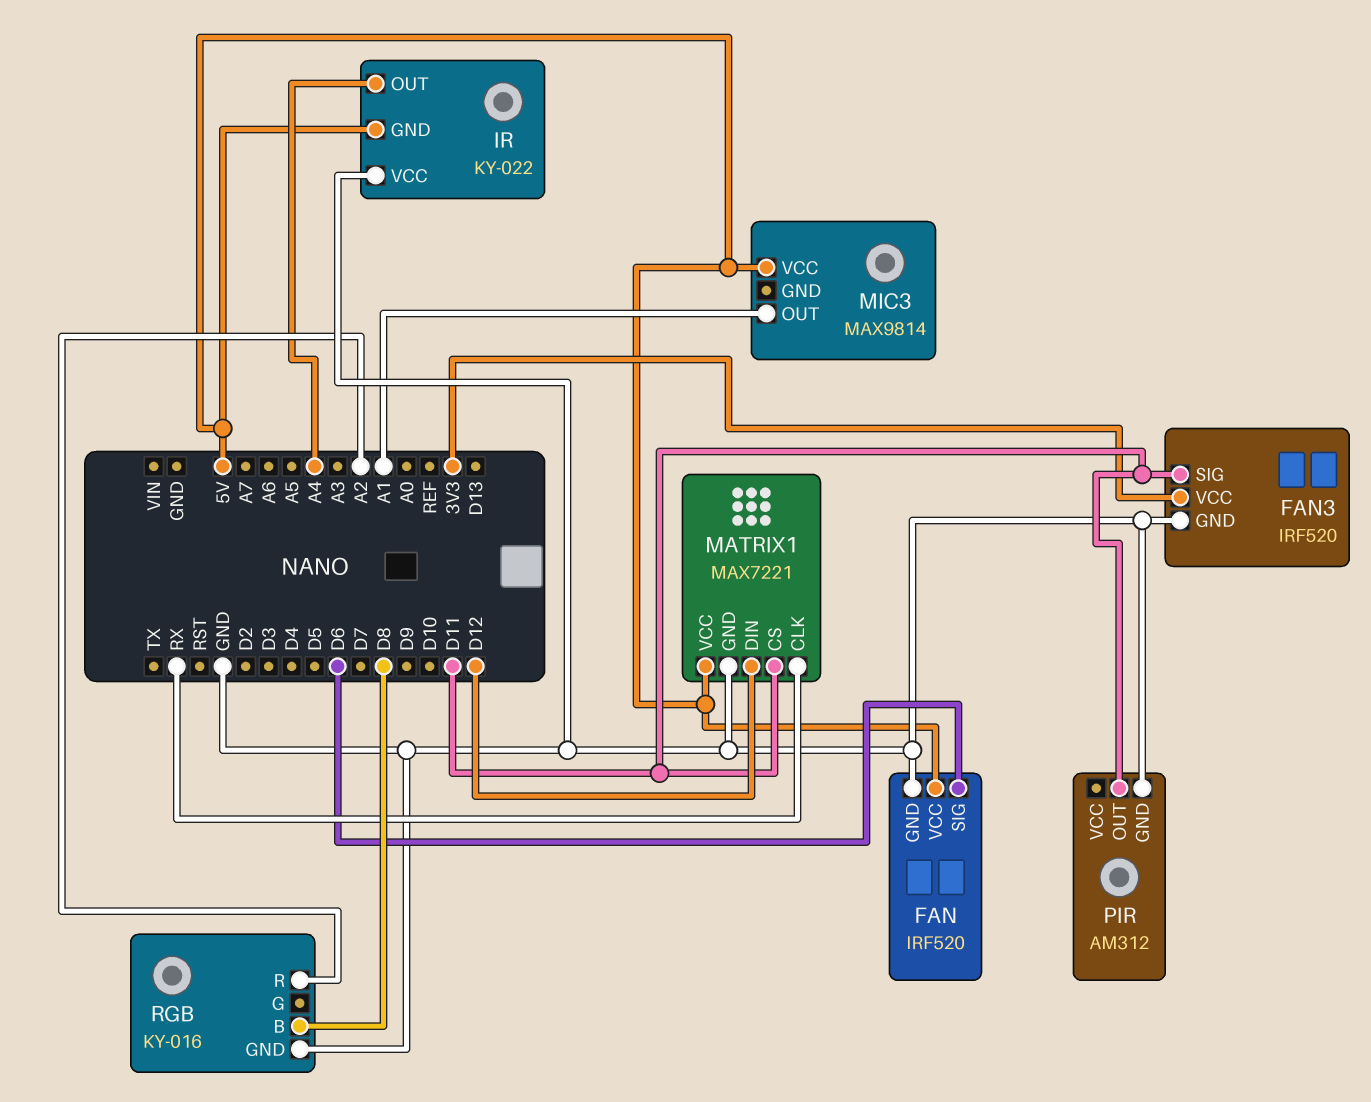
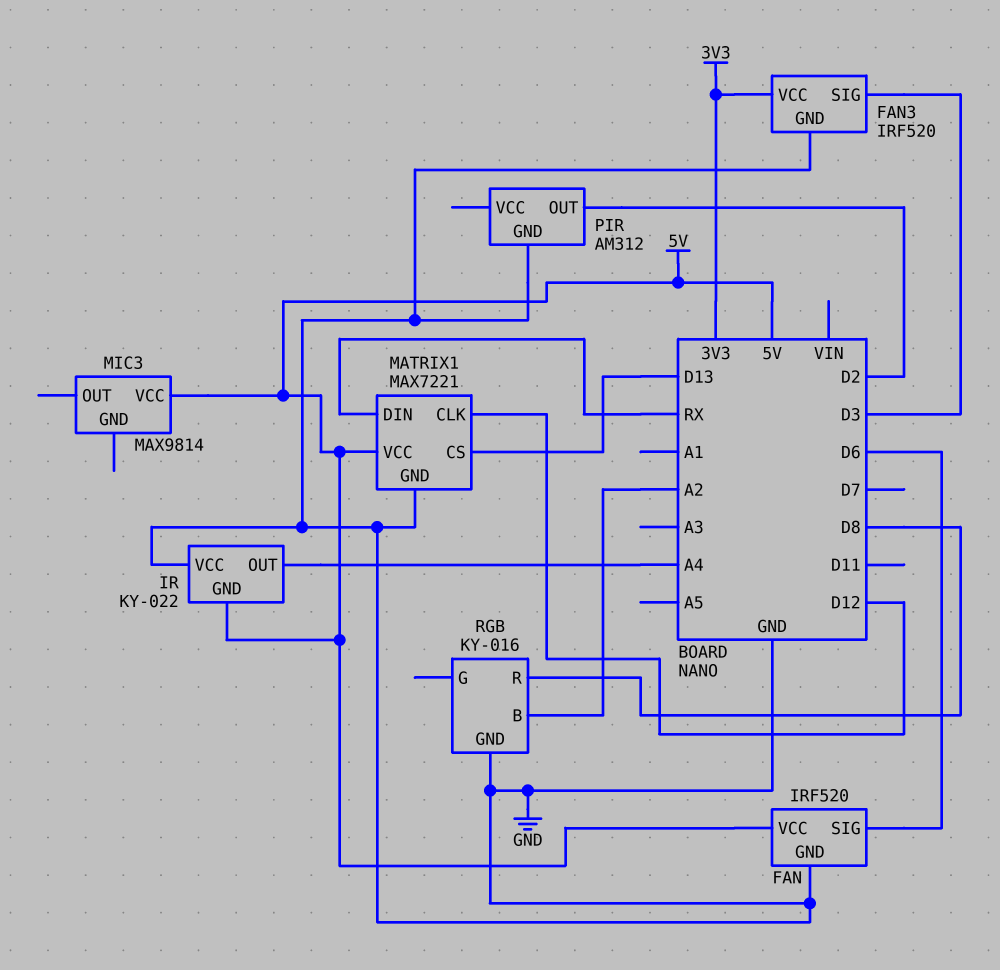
FAN3 pin SIG: D11 -> D3
MATRIX1 pin CLK: RX -> D12
MATRIX1 pin CS: D11 -> D13
MATRIX1 pin DIN: D12 -> RX
MIC3 pin OUT: A1 -> none
PIR pin OUT: D11 -> D2
RGB pin B: D8 -> A2
RGB pin R: A2 -> D8

